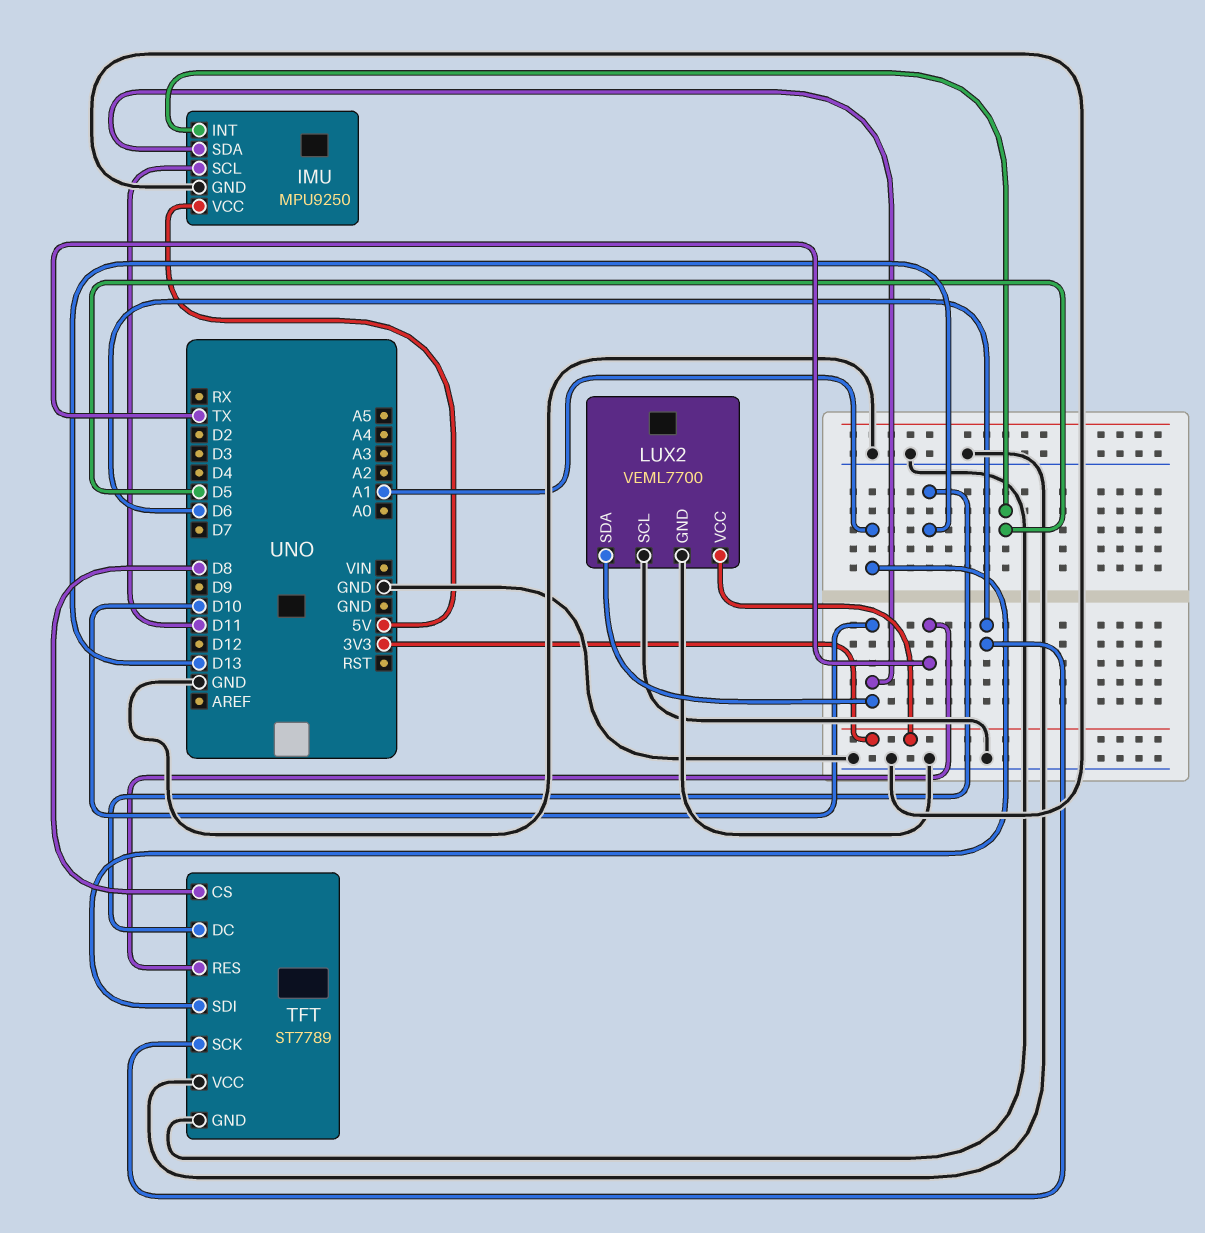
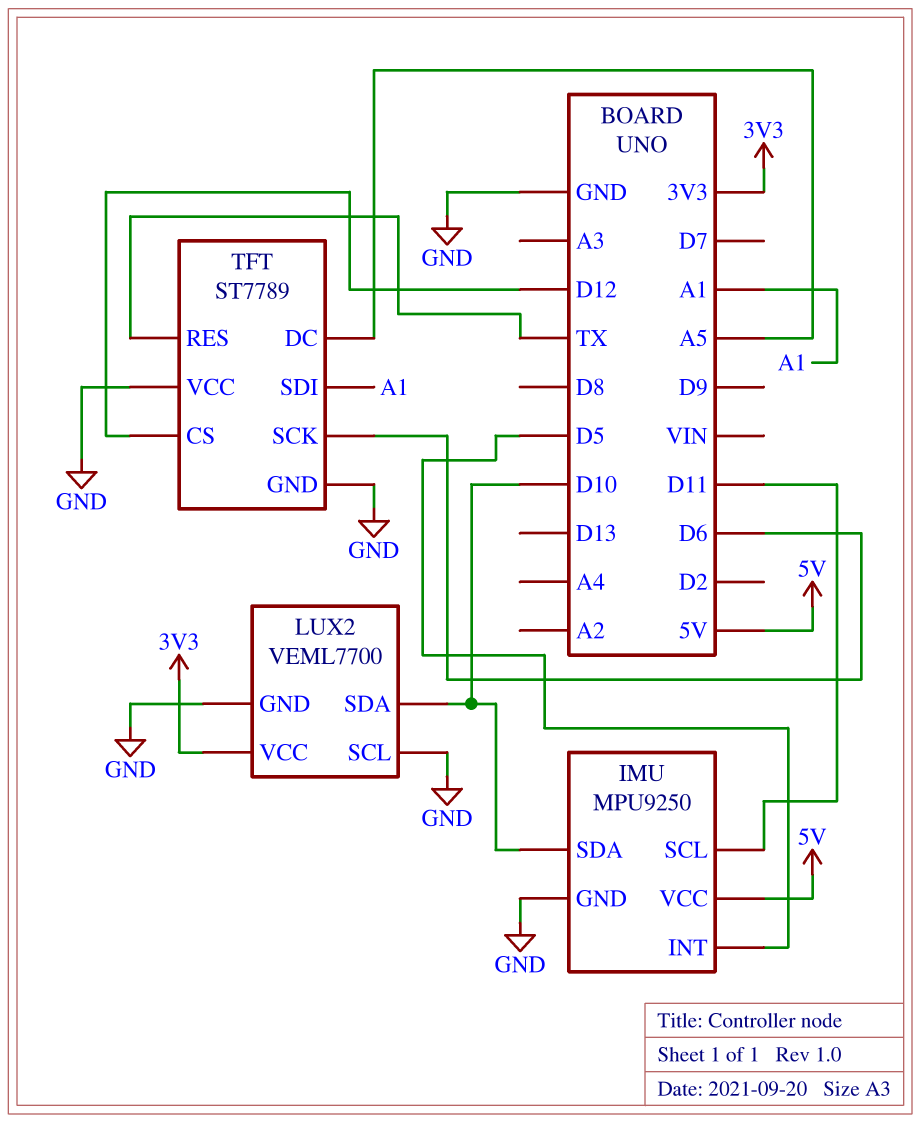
TFT pin CS: D8 -> D12
TFT pin DC: D13 -> A5

